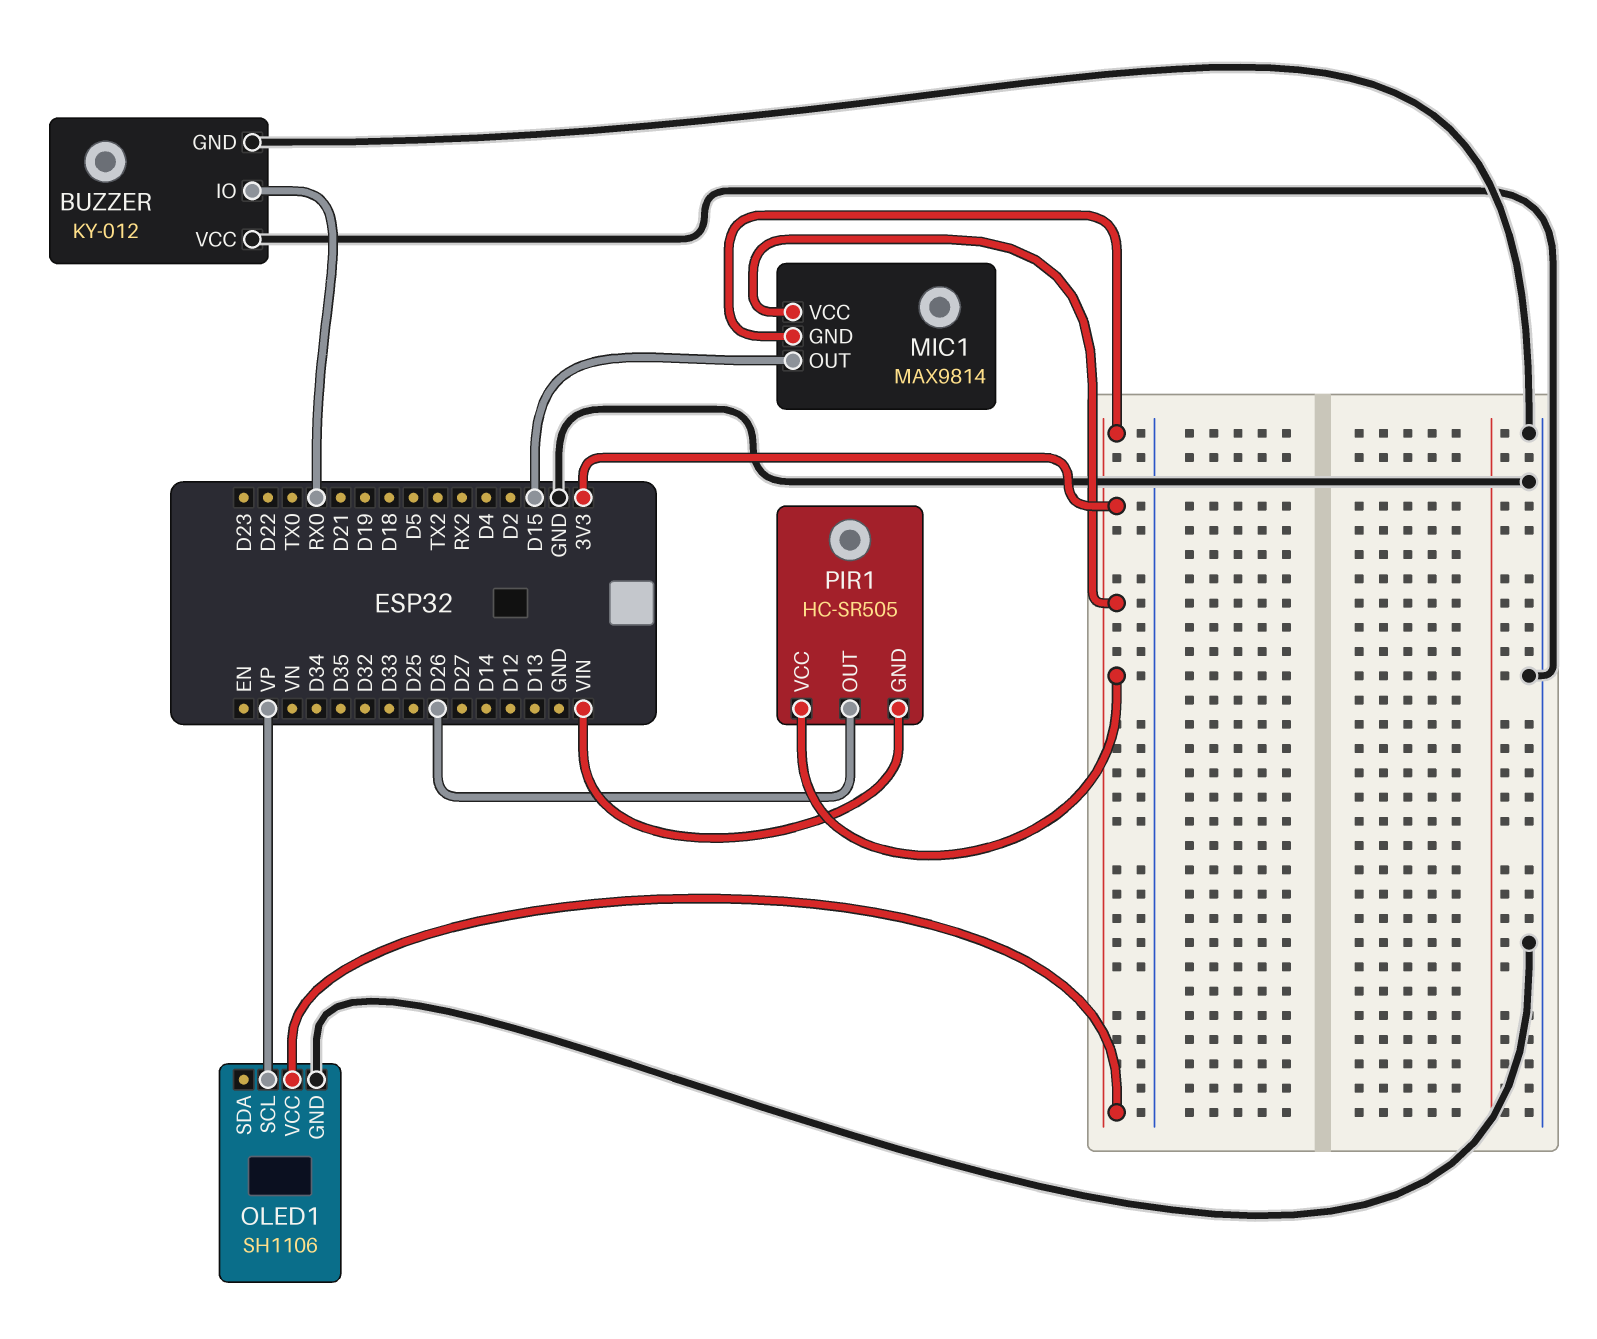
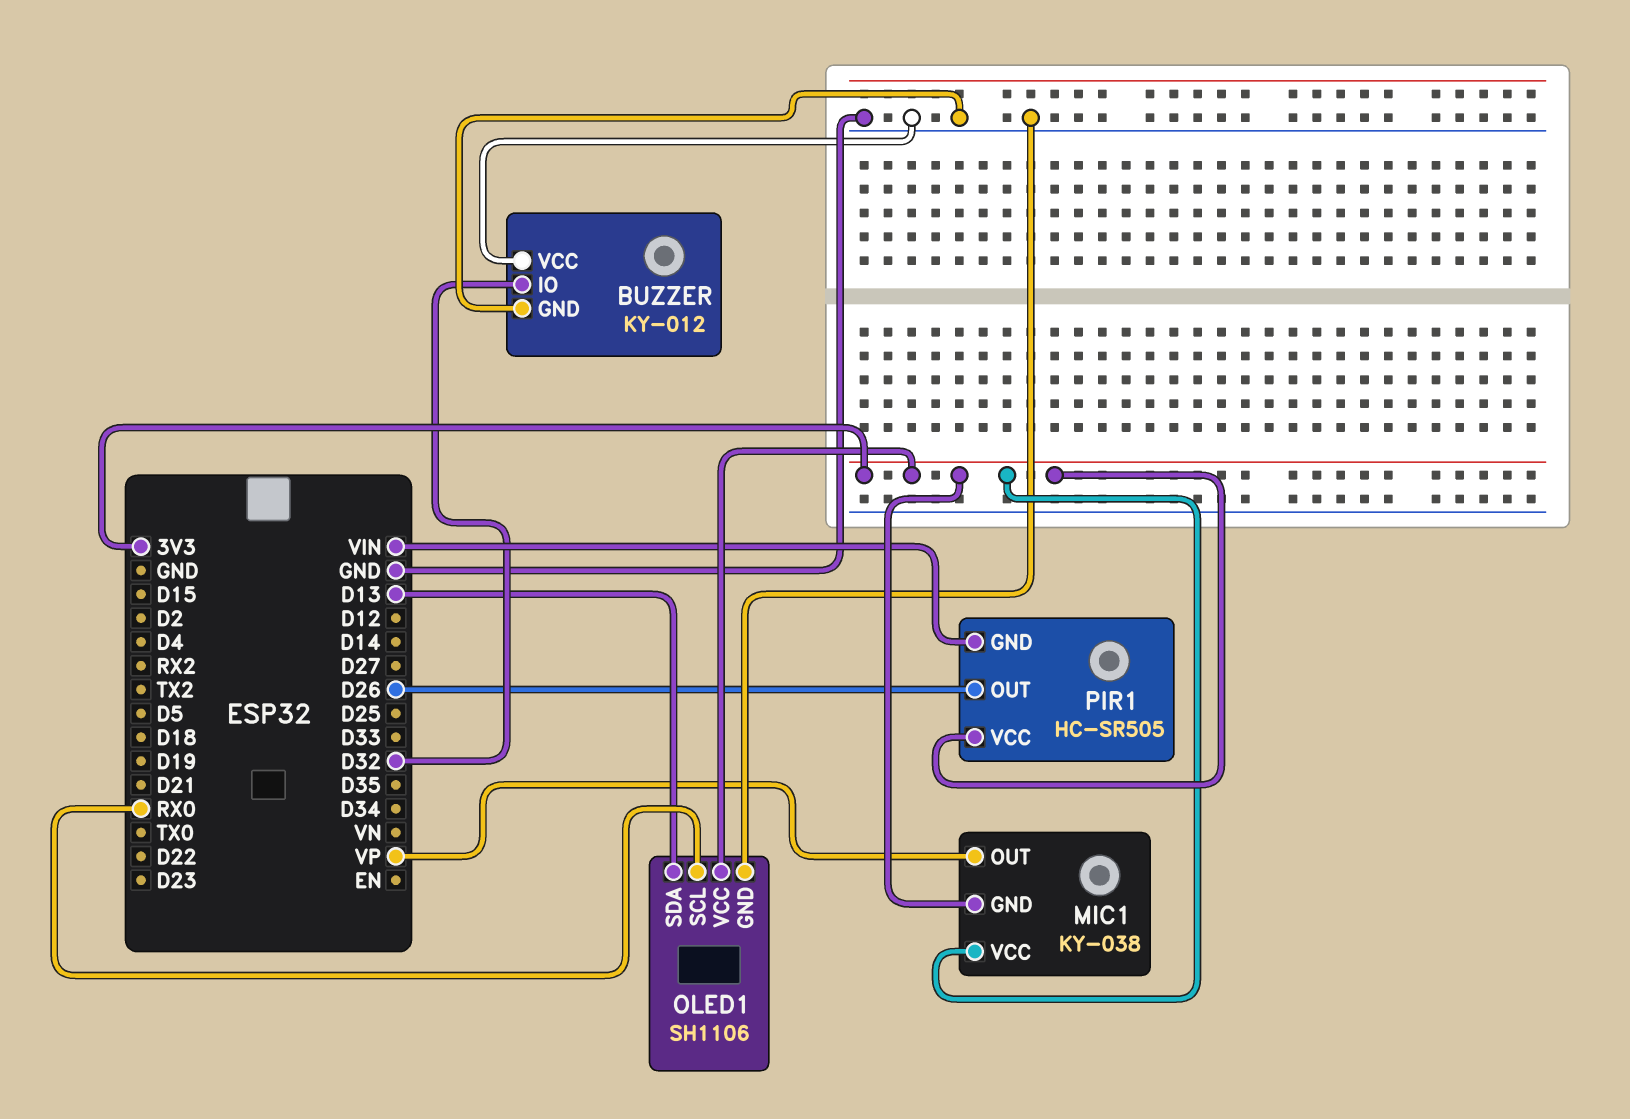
BUZZER pin IO: RX0 -> D32
MIC1: MAX9814 -> KY-038
MIC1 pin OUT: D15 -> VP
OLED1 pin SCL: VP -> RX0
OLED1 pin SDA: none -> D13

